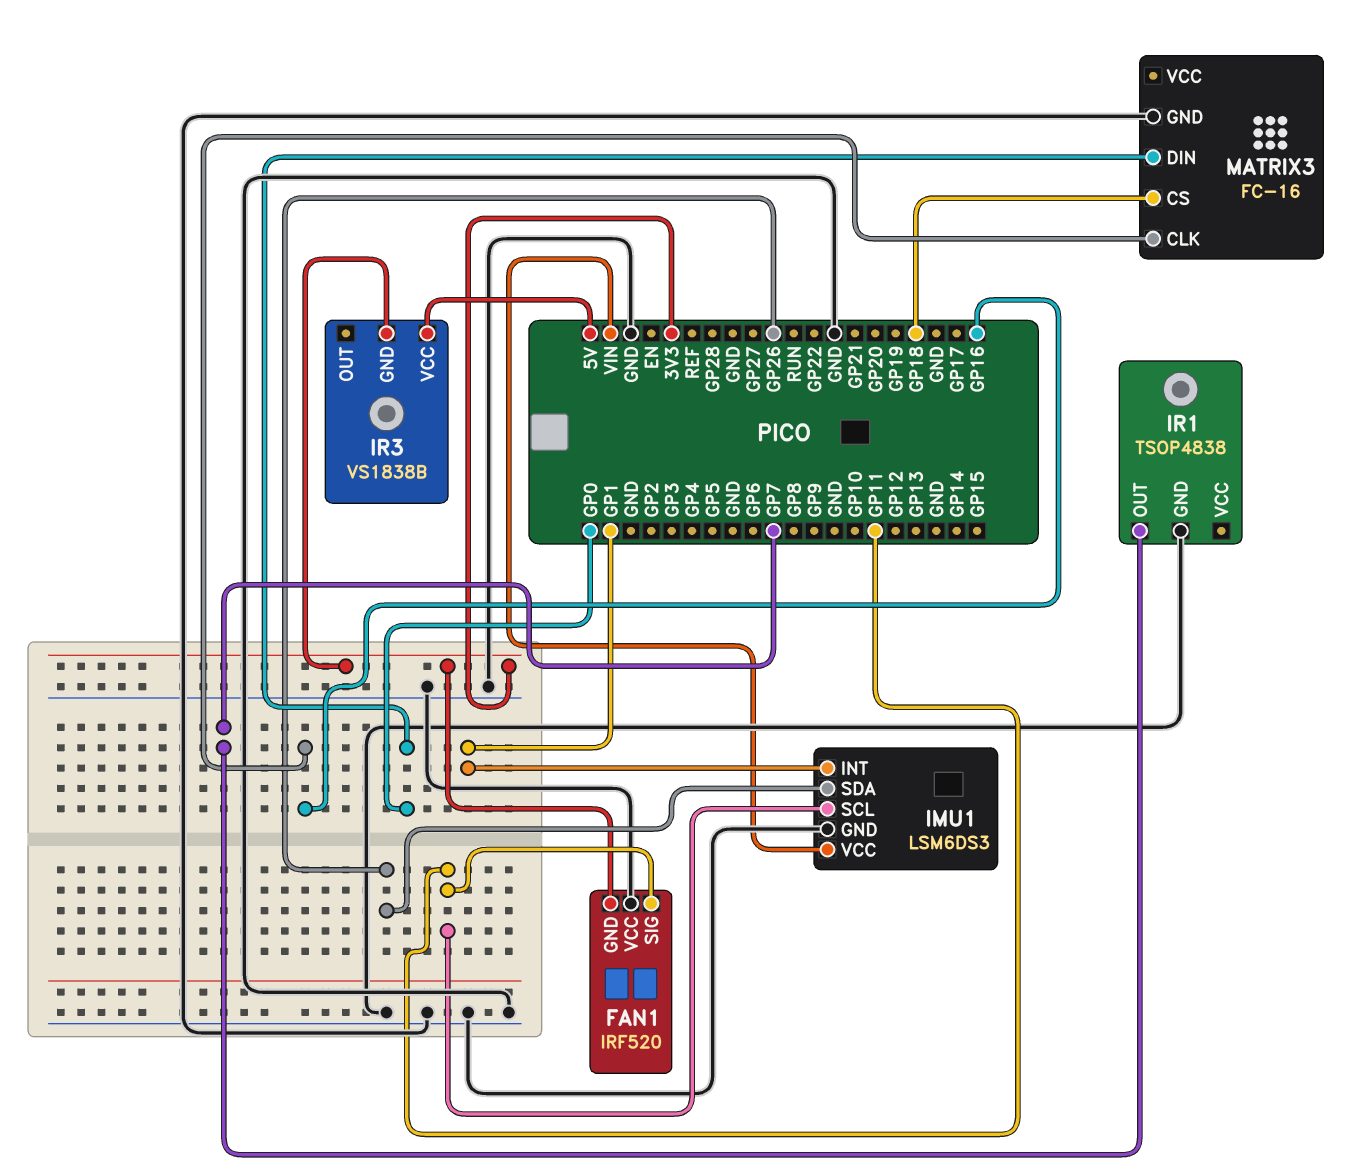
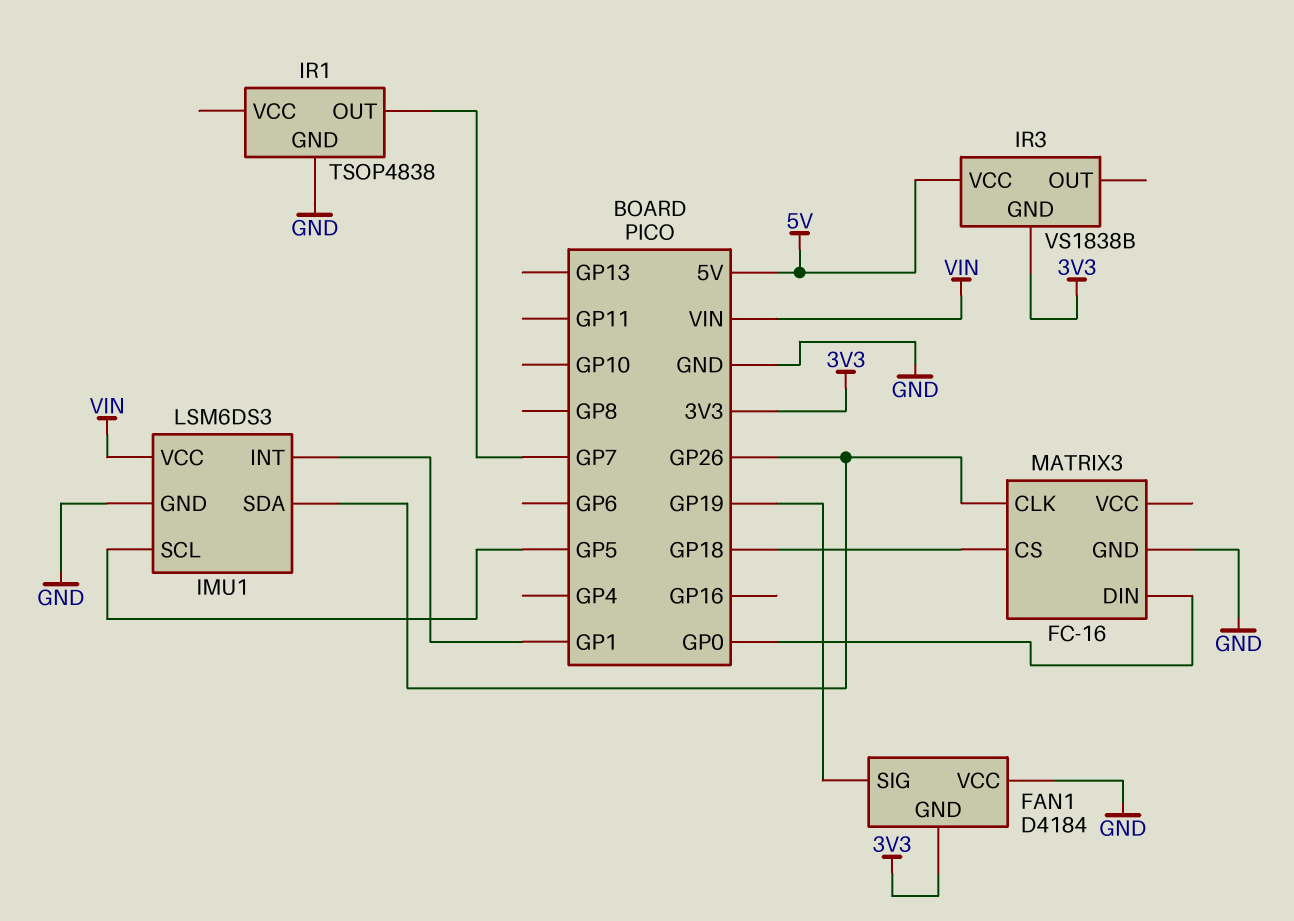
FAN1: IRF520 -> D4184
FAN1 pin SIG: GP11 -> GP19
IMU1 pin SCL: GP11 -> GP5
MATRIX3 pin CLK: GP16 -> GP26

